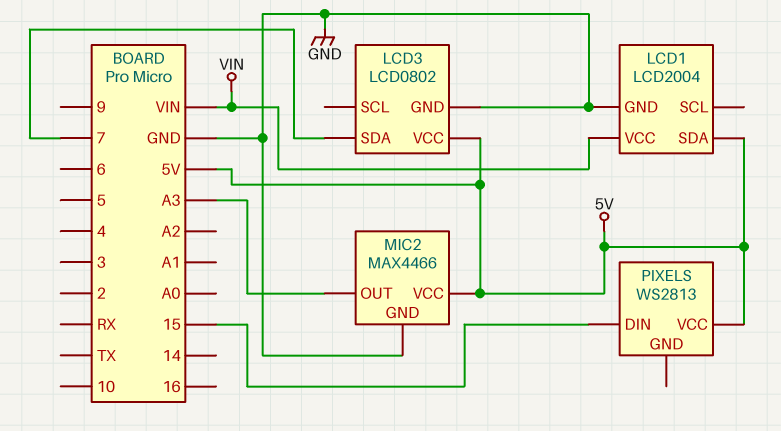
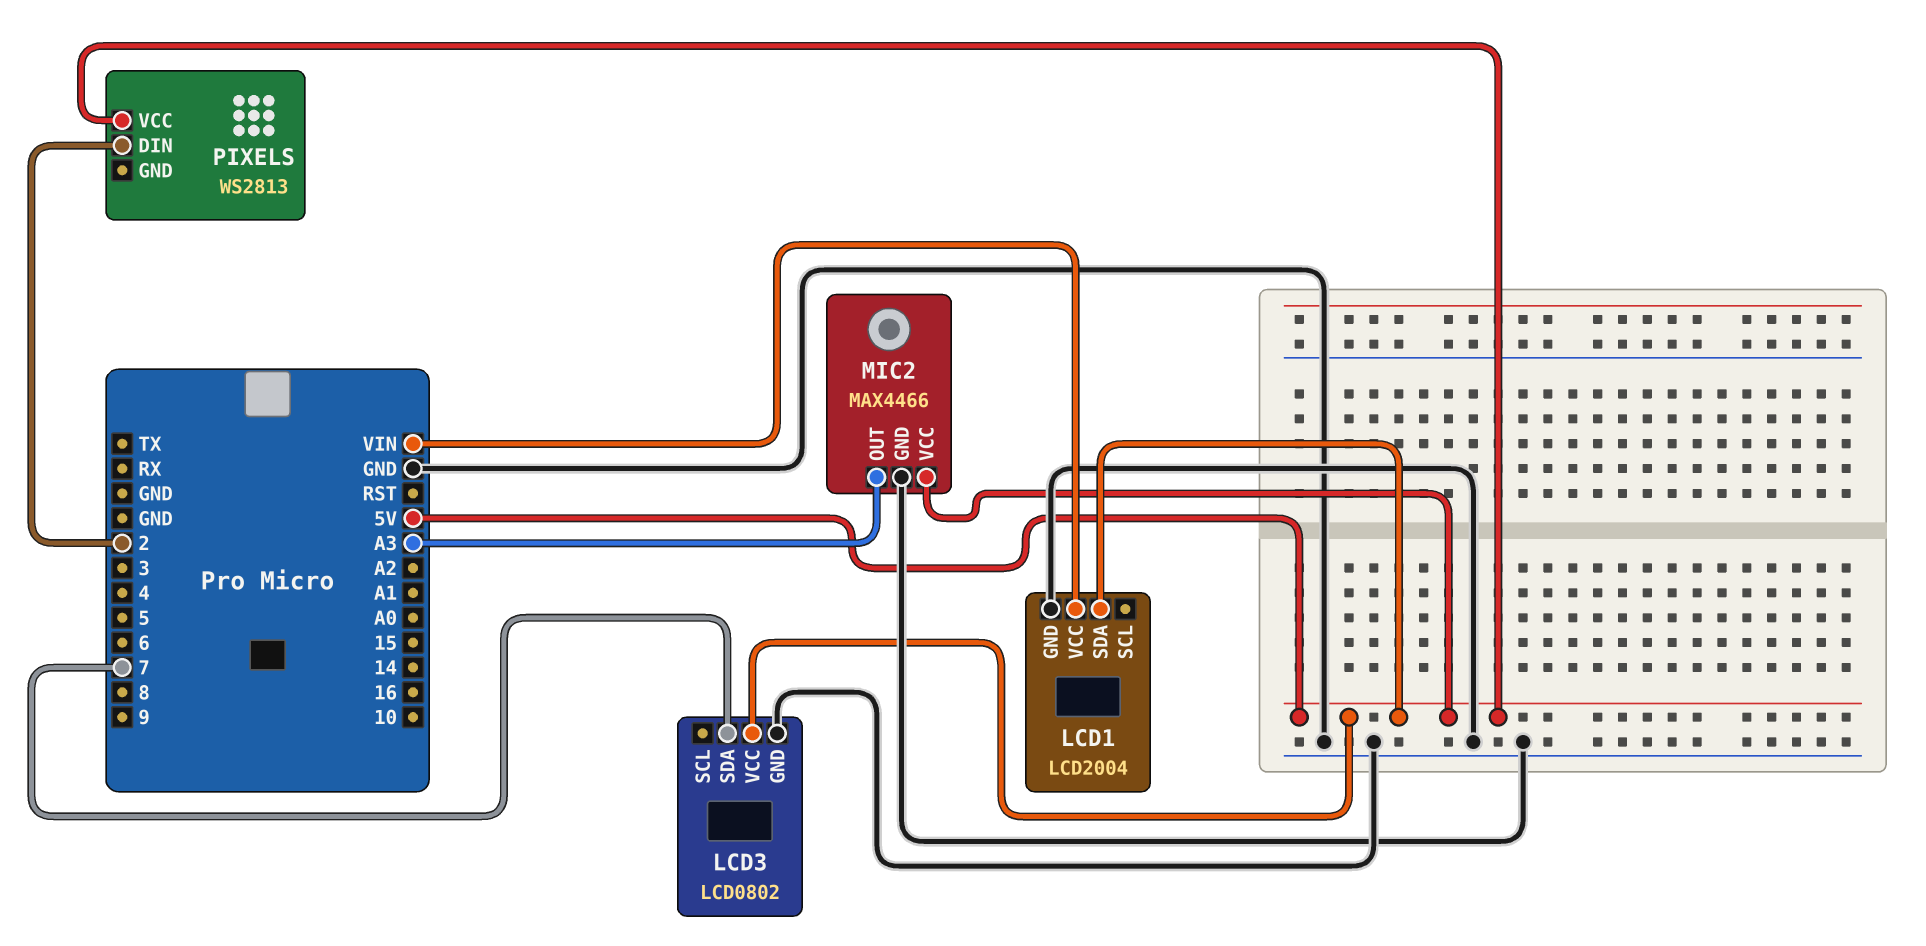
PIXELS pin DIN: 15 -> 2

